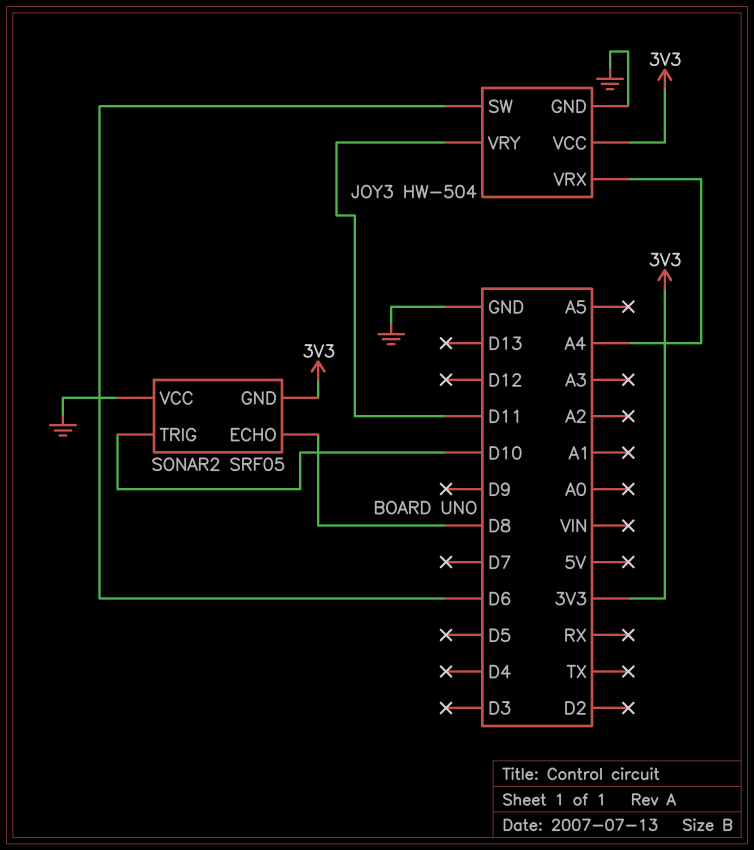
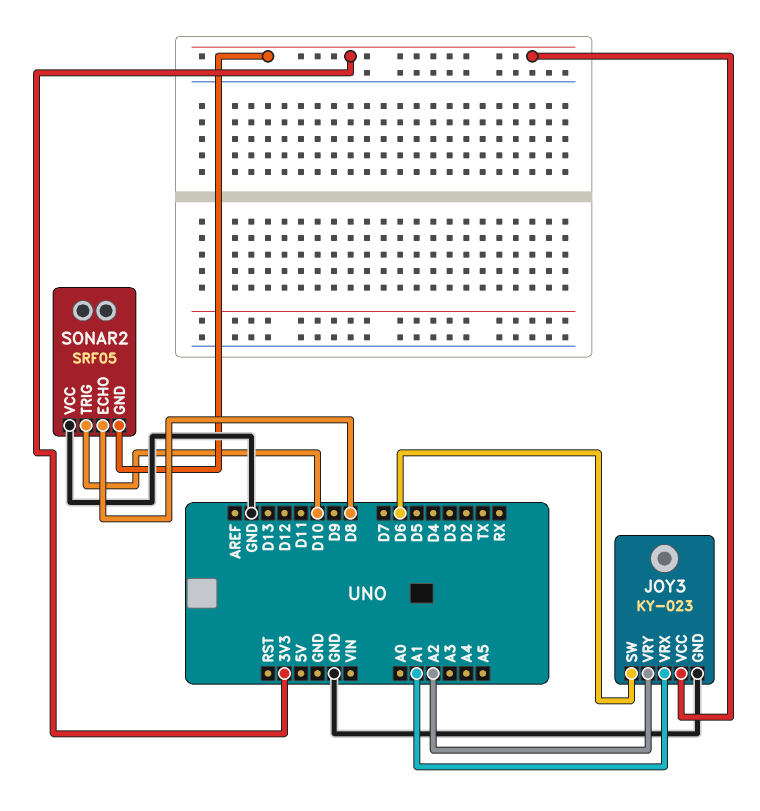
JOY3: HW-504 -> KY-023
JOY3 pin VRX: A4 -> A1
JOY3 pin VRY: D11 -> A2

